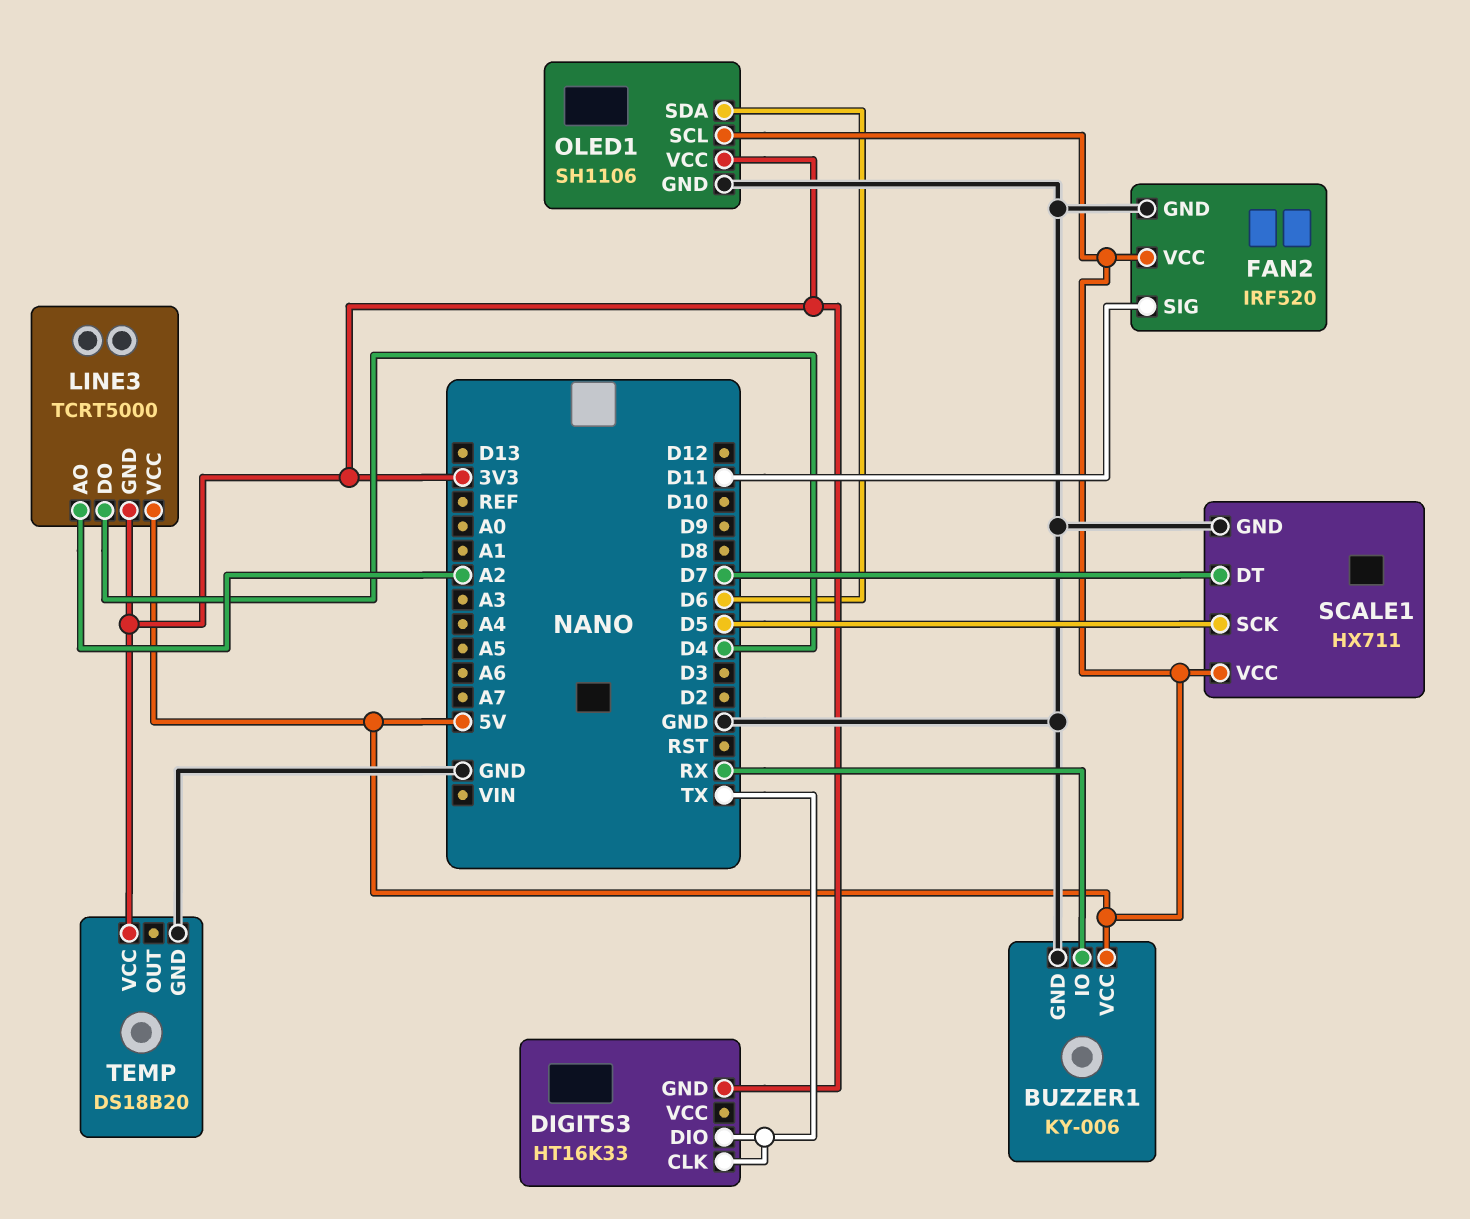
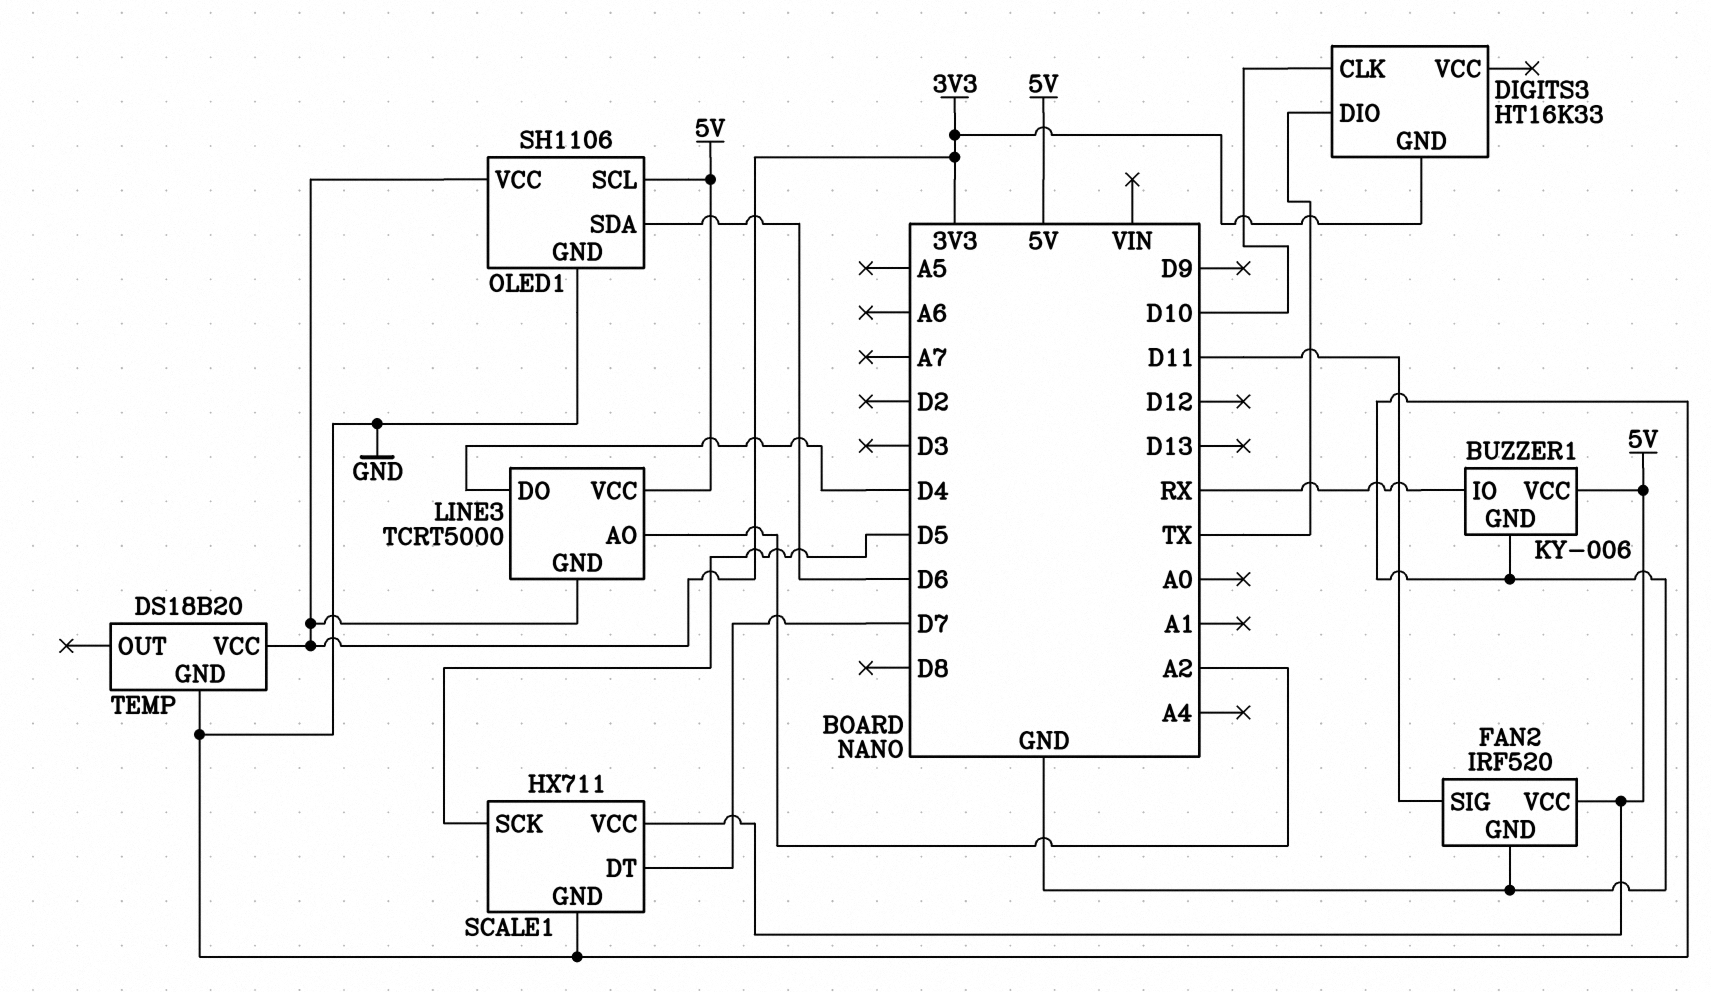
DIGITS3 pin CLK: TX -> D10

